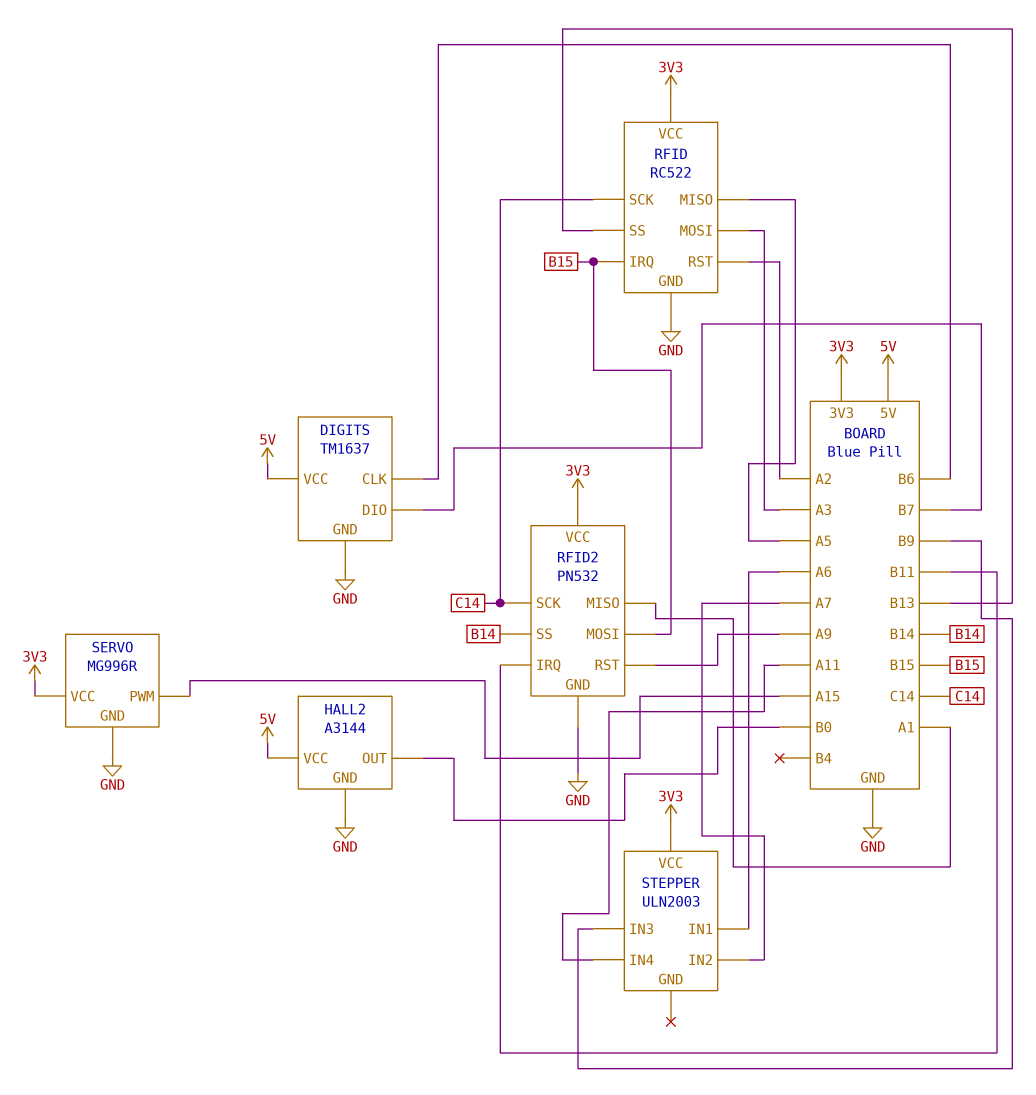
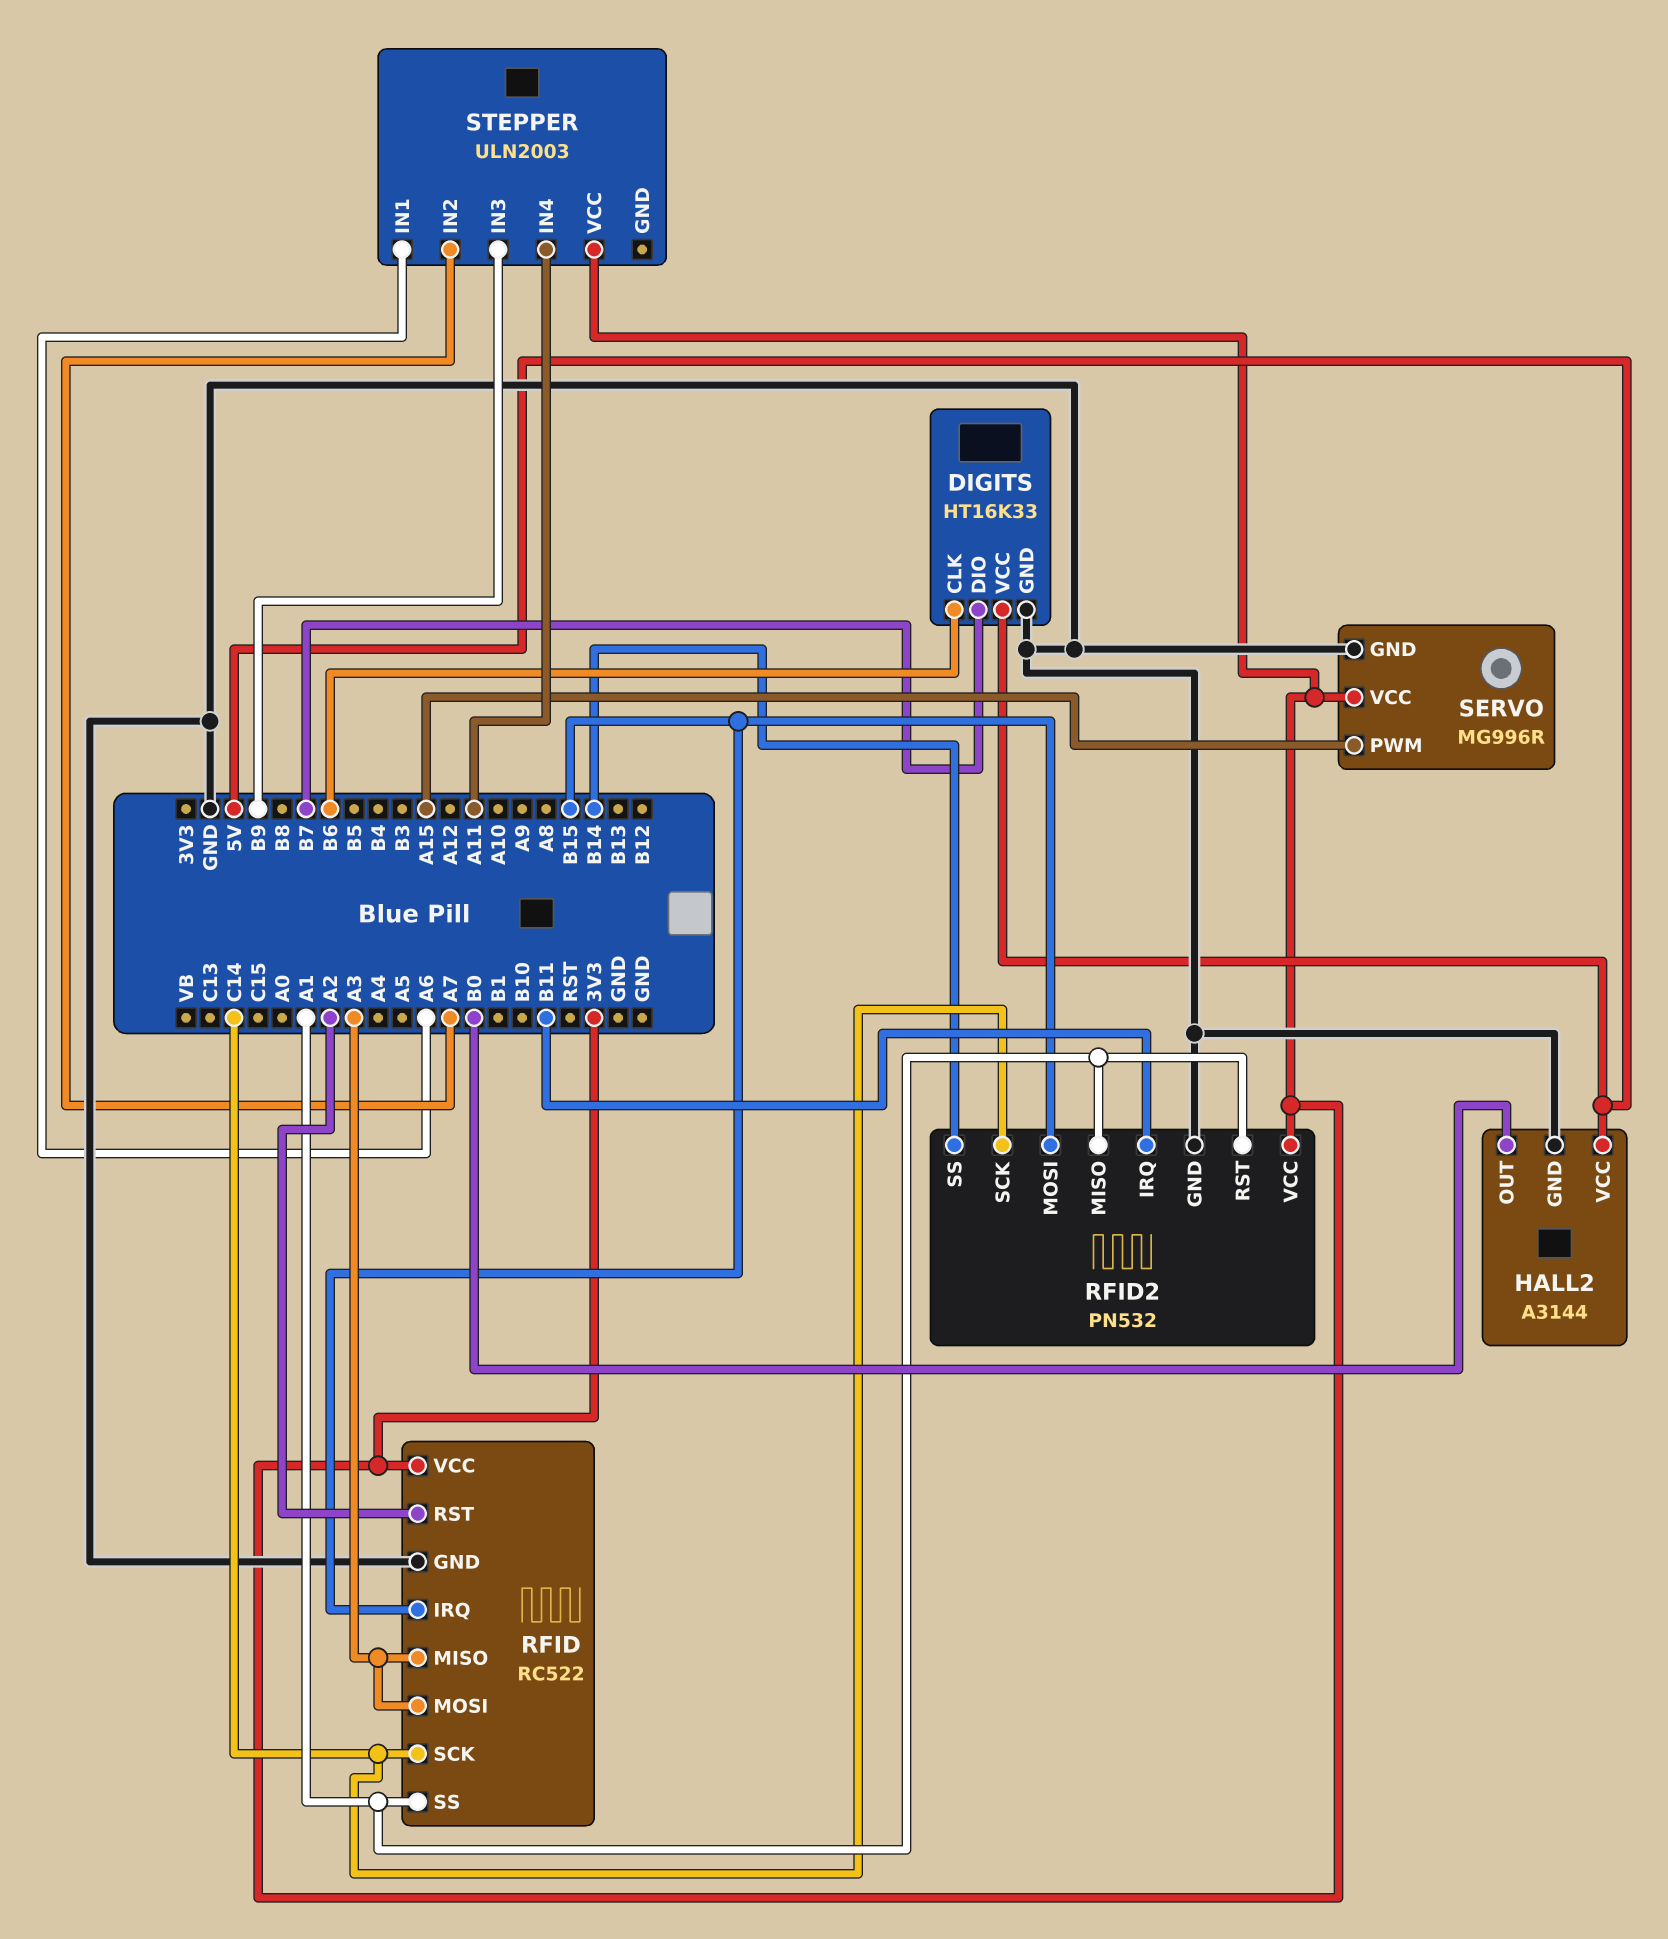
DIGITS: TM1637 -> HT16K33
RFID pin MISO: A5 -> A3
RFID pin SS: B13 -> A1
RFID2 pin RST: A9 -> A1

